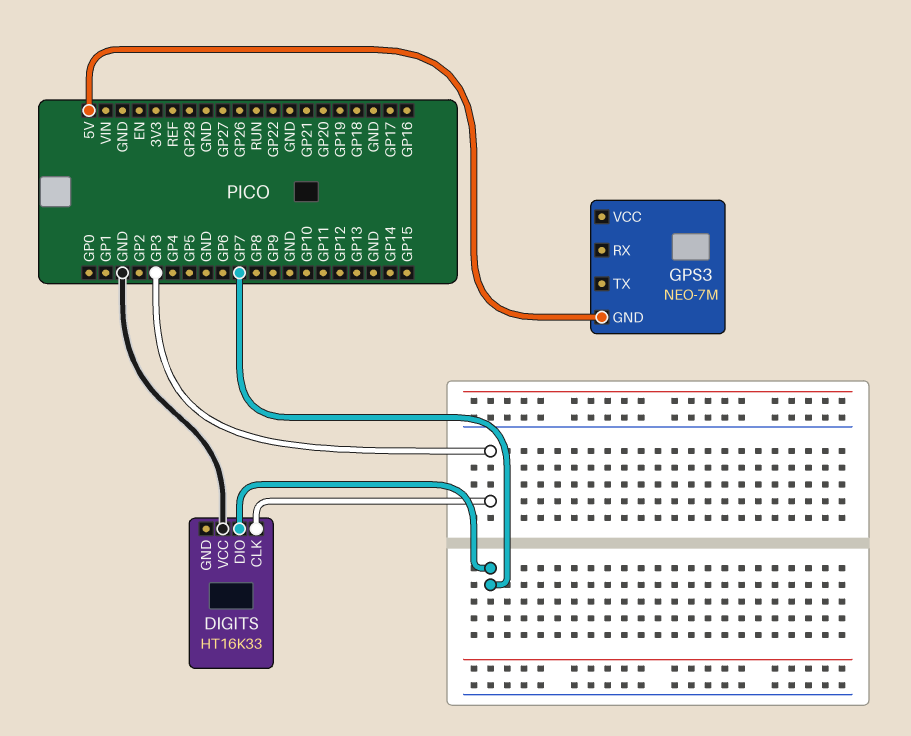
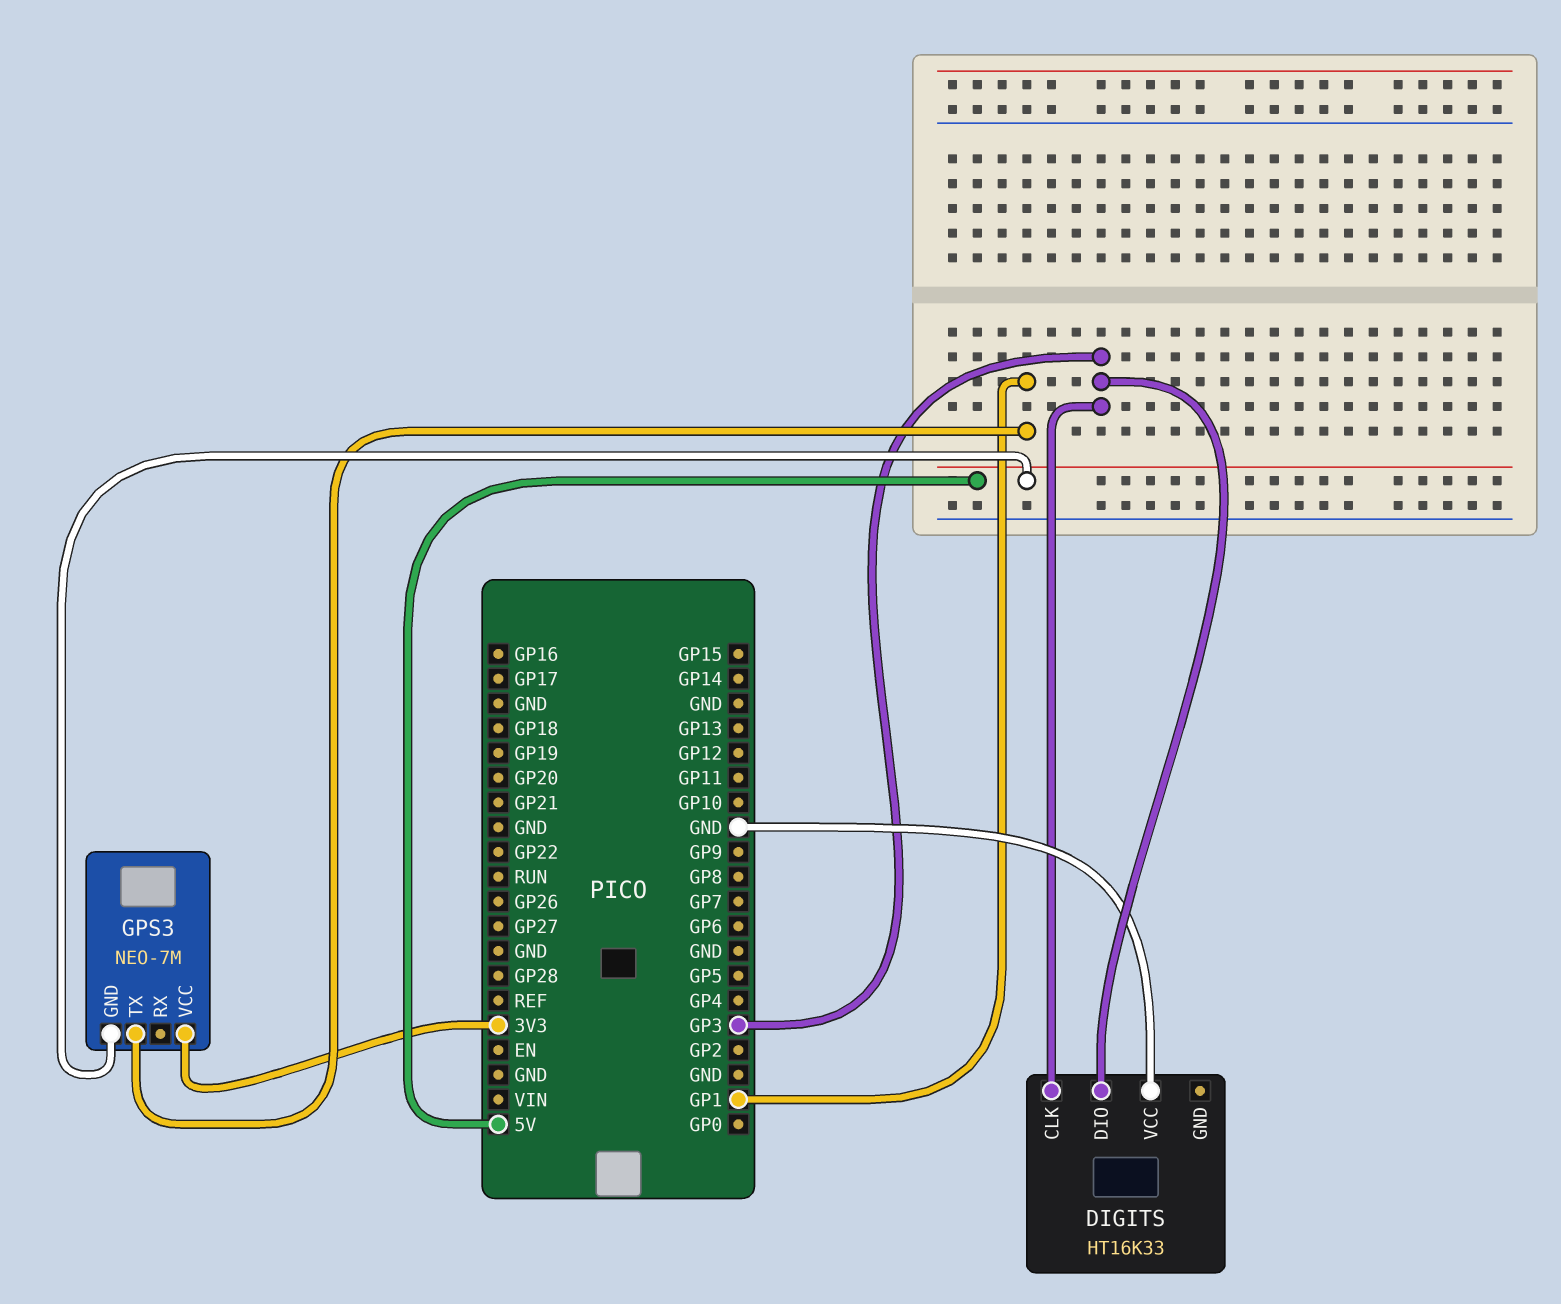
DIGITS pin DIO: GP7 -> GP3
GPS3 pin TX: none -> GP1
GPS3 pin VCC: none -> 3V3

